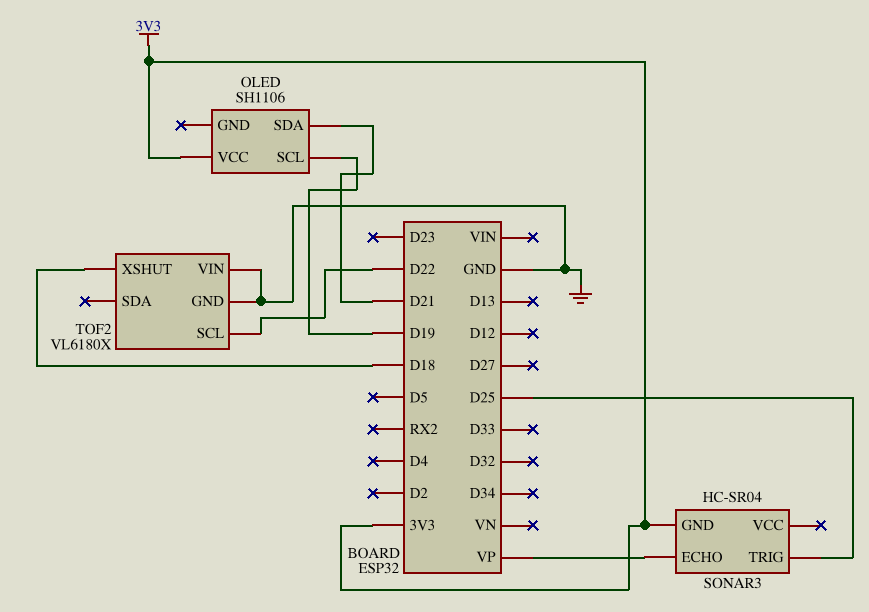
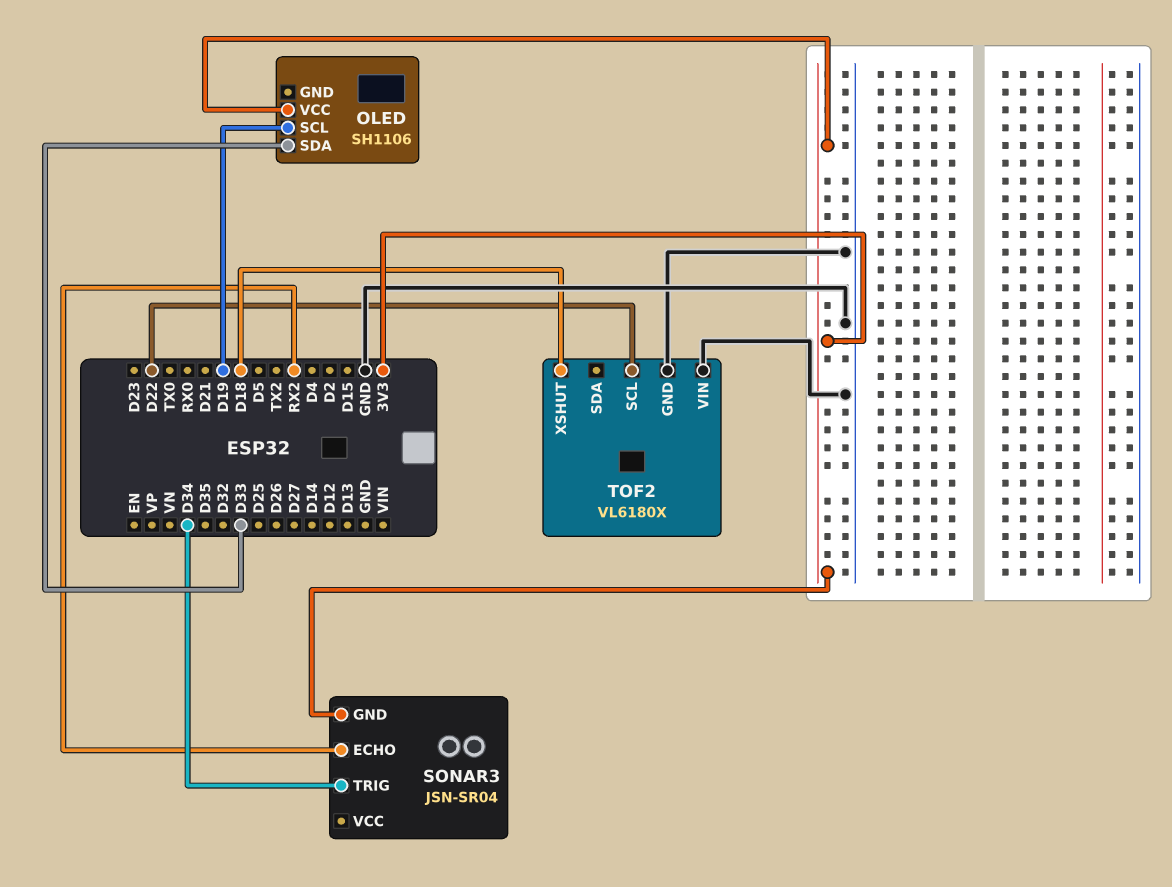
OLED pin SDA: D21 -> D33
SONAR3: HC-SR04 -> JSN-SR04
SONAR3 pin ECHO: VP -> RX2
SONAR3 pin TRIG: D25 -> D34

